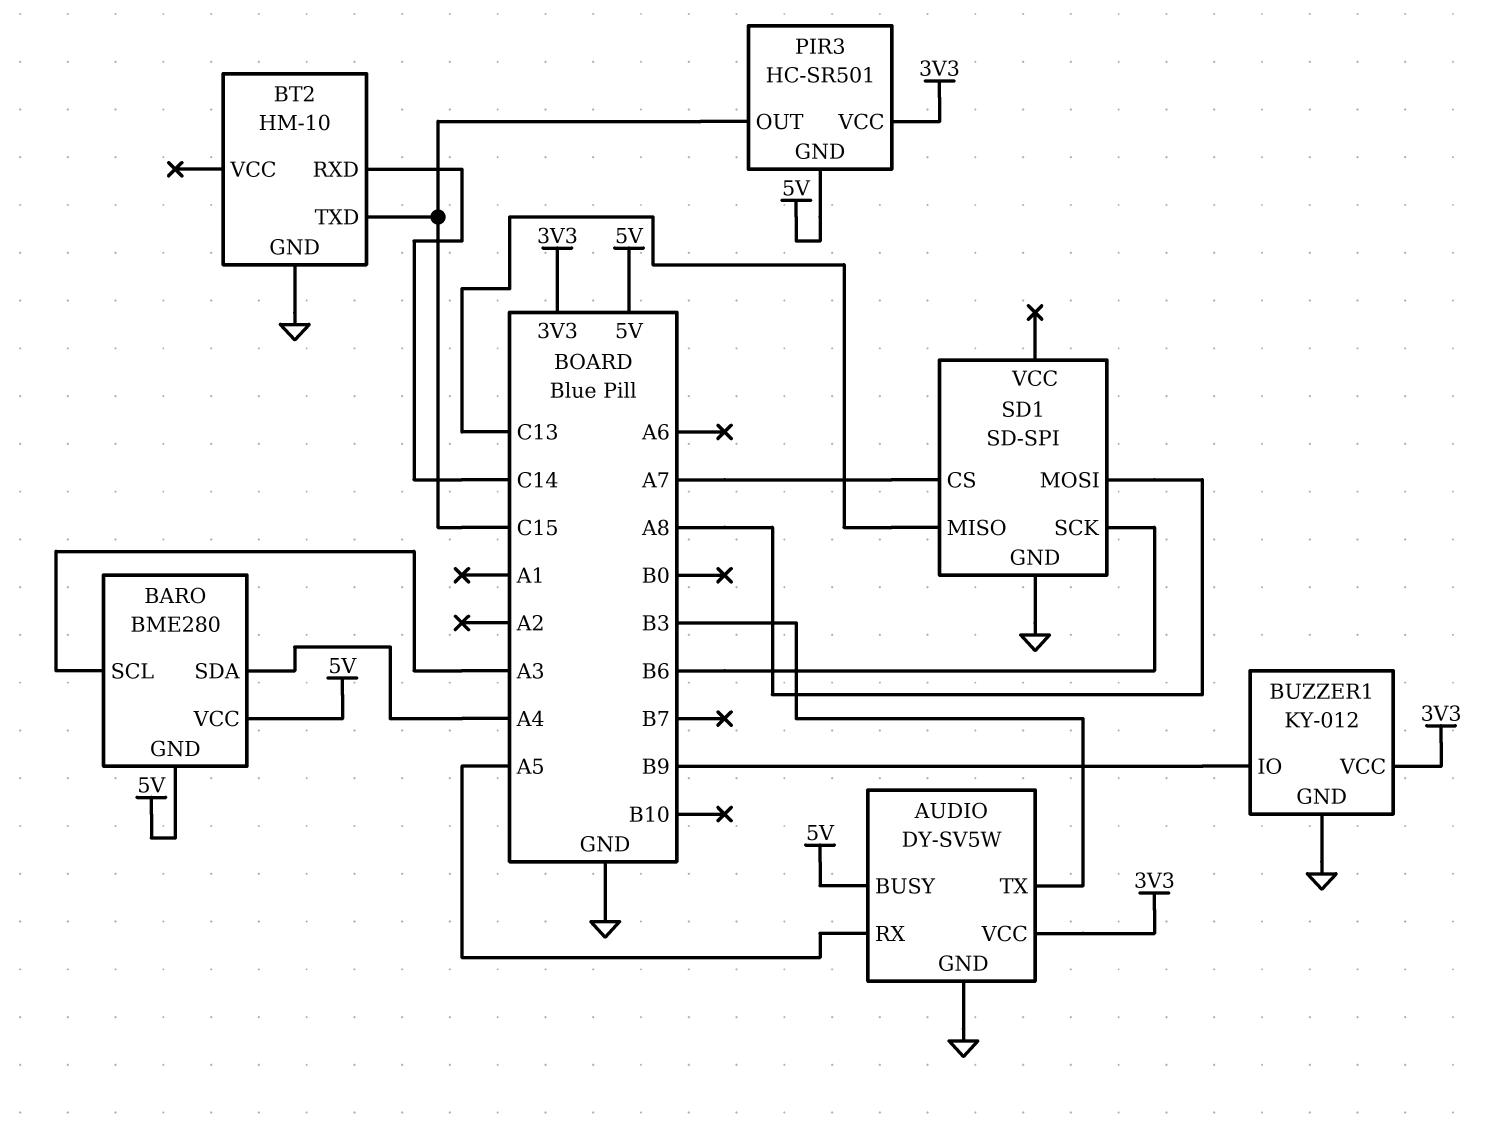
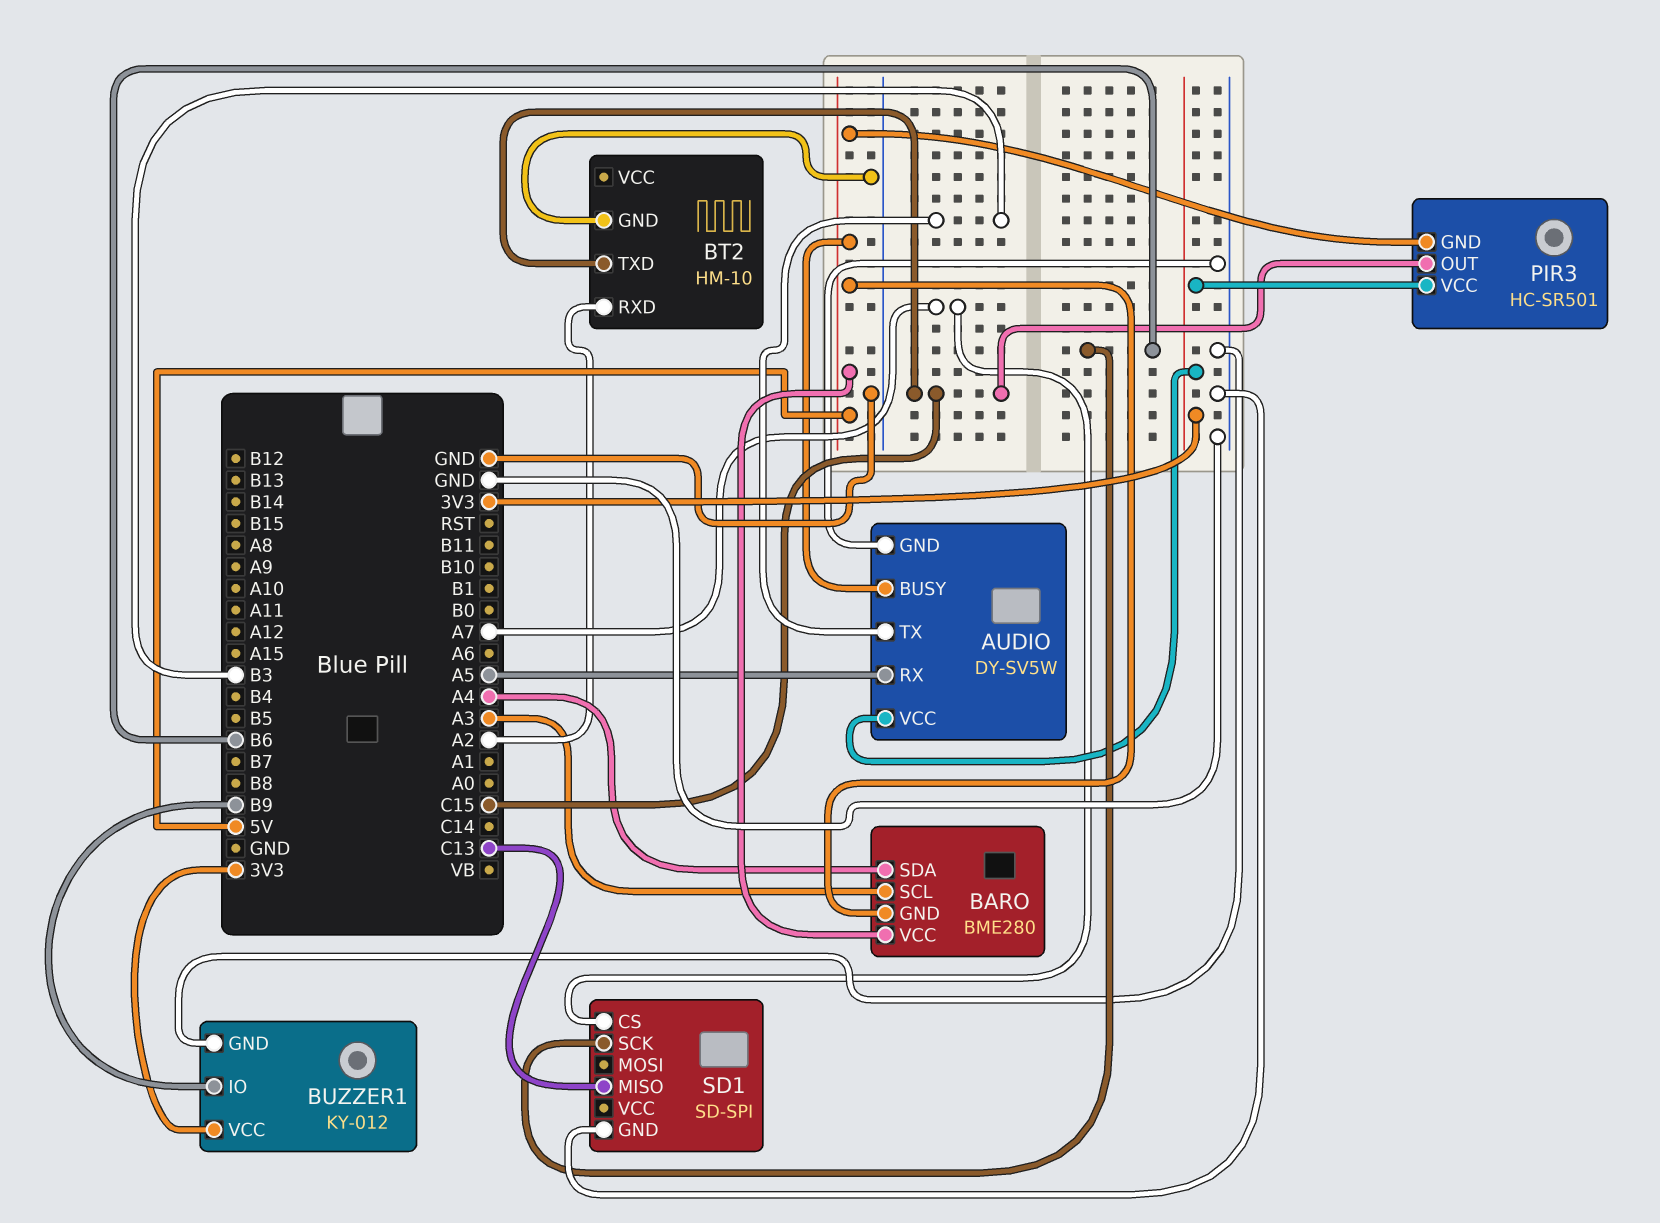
BT2 pin RXD: C14 -> A2
SD1 pin MOSI: A8 -> none

